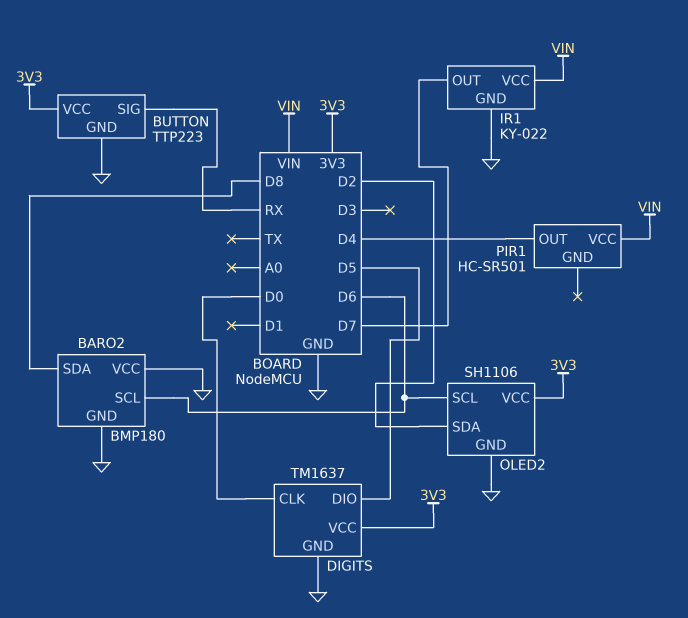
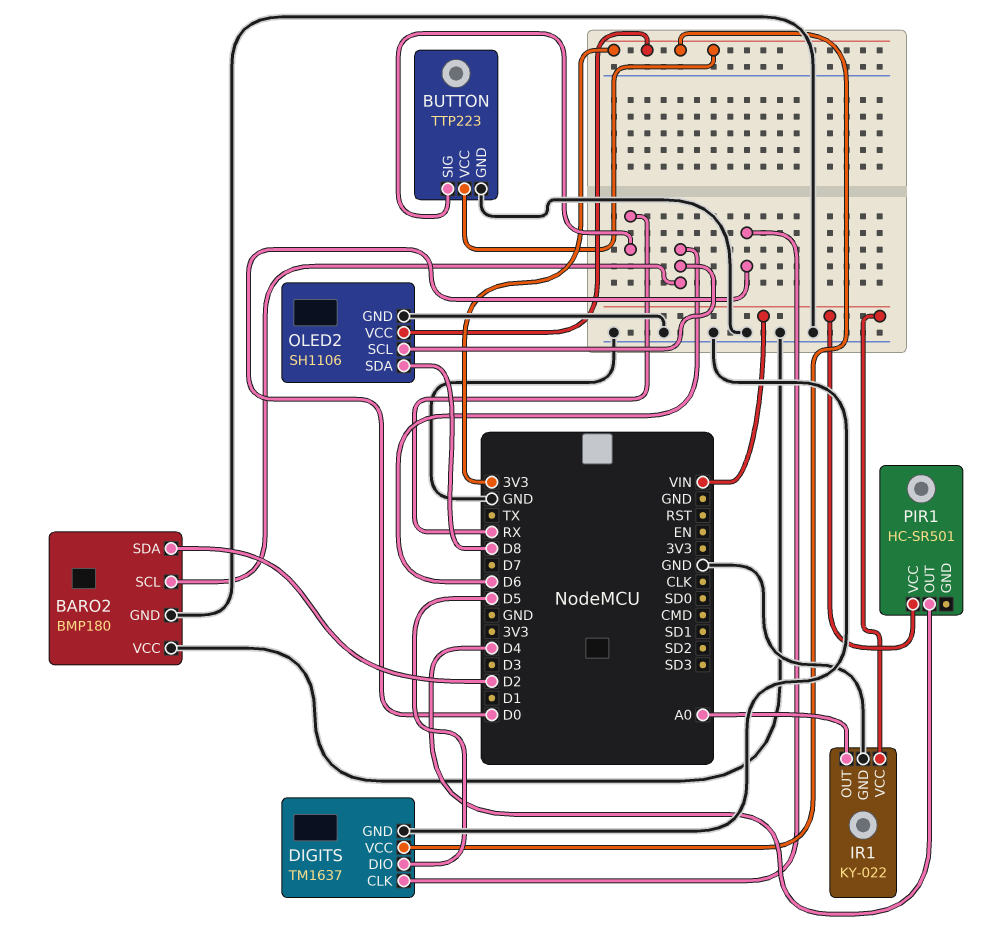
BARO2 pin SDA: D8 -> D2
IR1 pin OUT: D7 -> A0
OLED2 pin SDA: D2 -> D8

